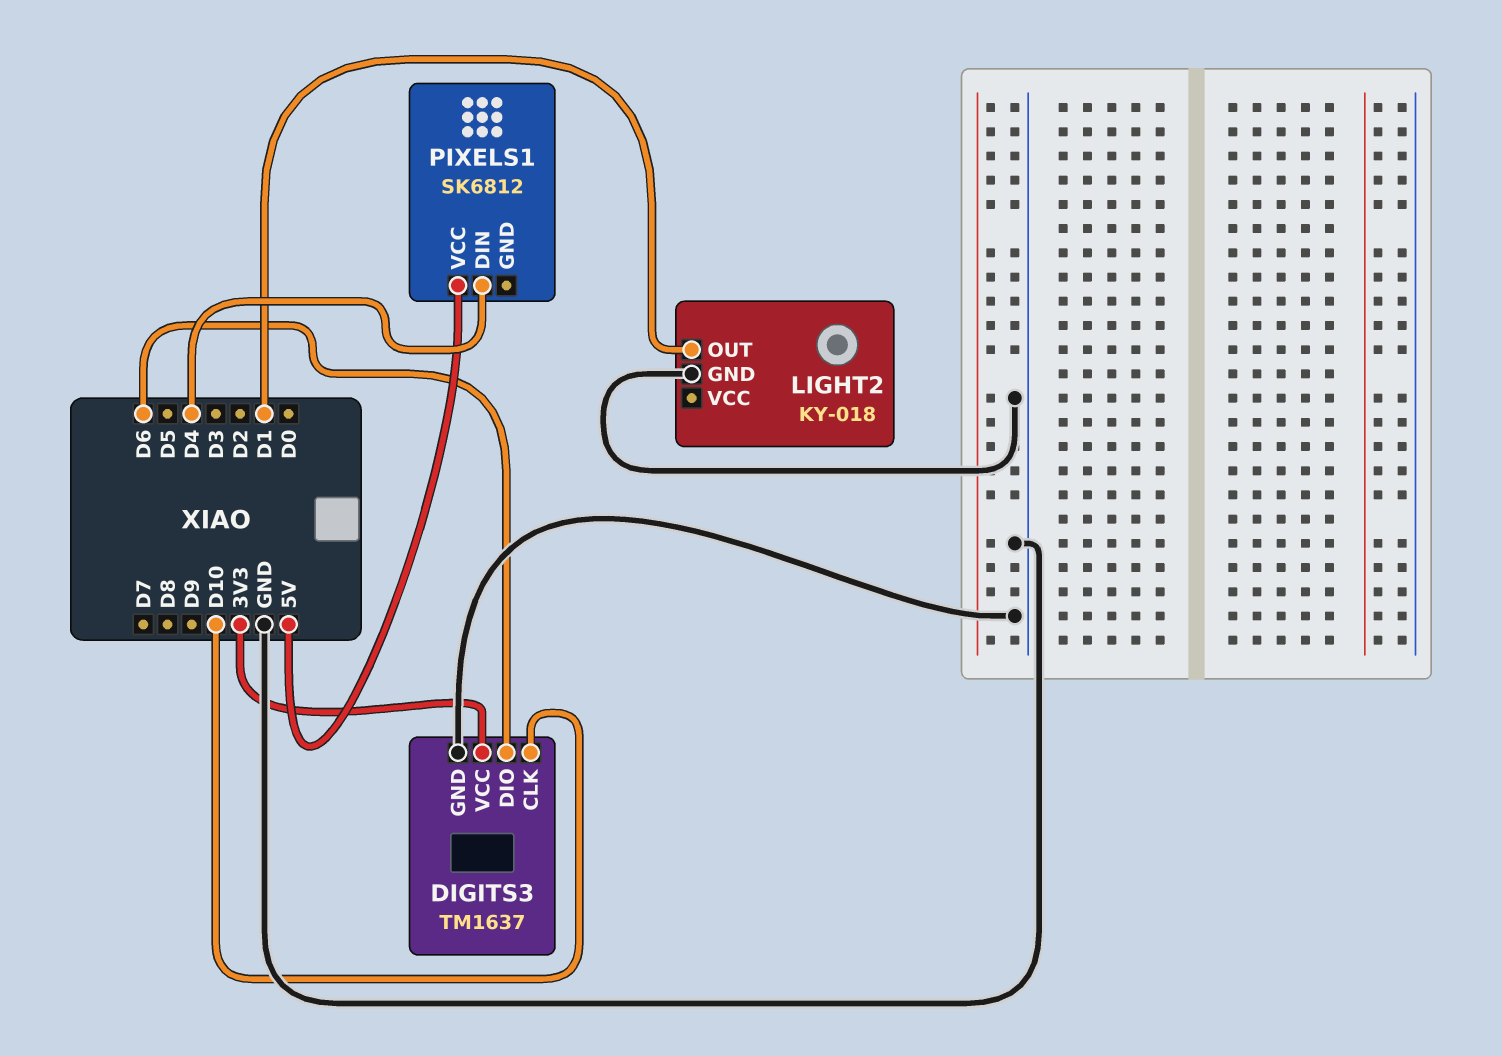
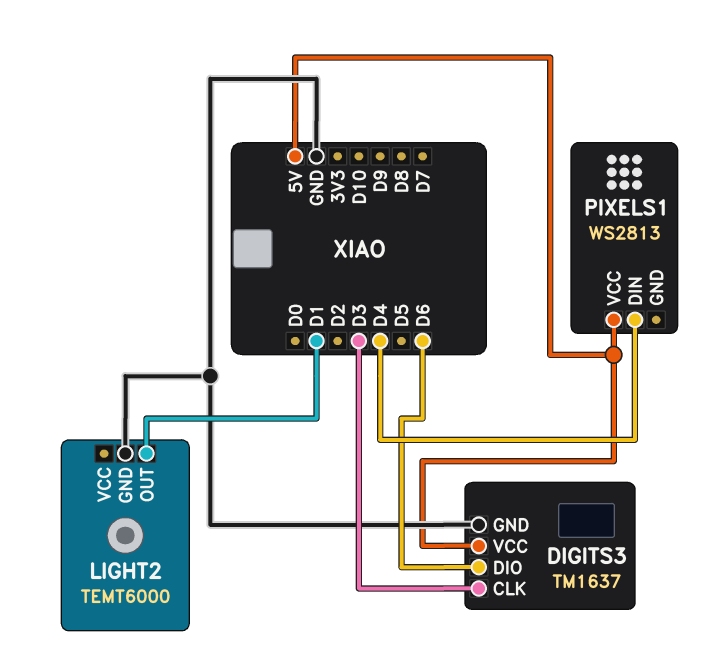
DIGITS3 pin CLK: D10 -> D3
DIGITS3 pin VCC: 3V3 -> 5V
LIGHT2: KY-018 -> TEMT6000
PIXELS1: SK6812 -> WS2813

